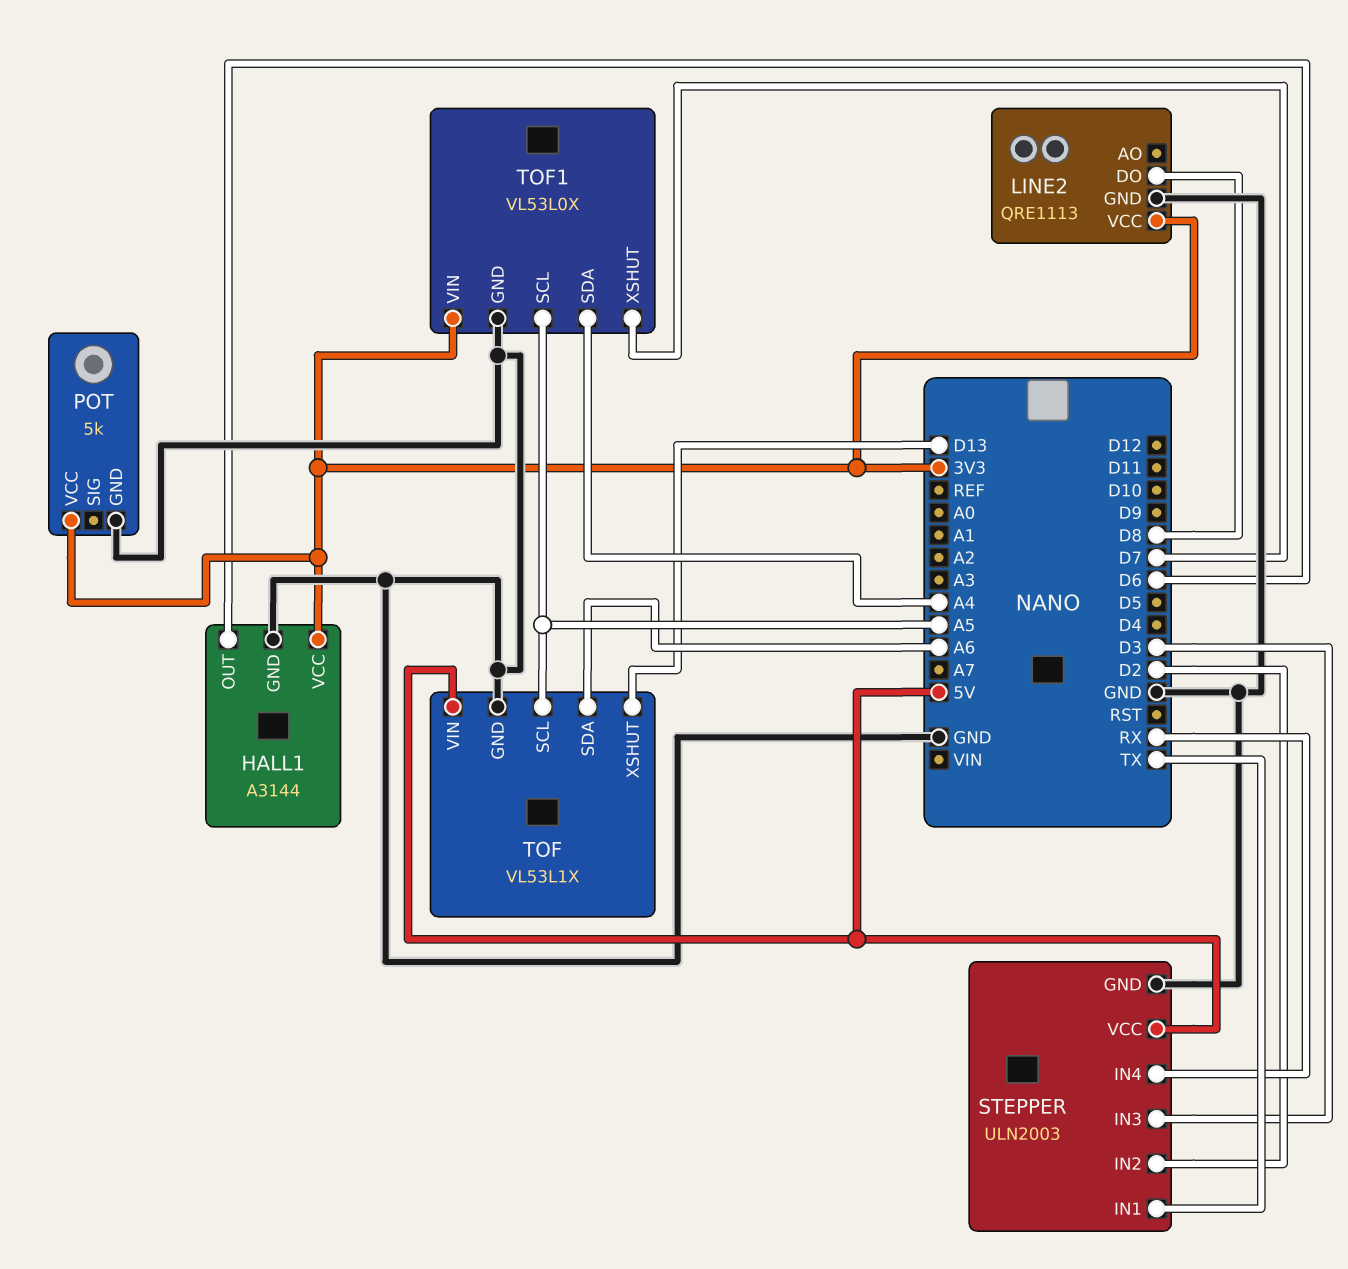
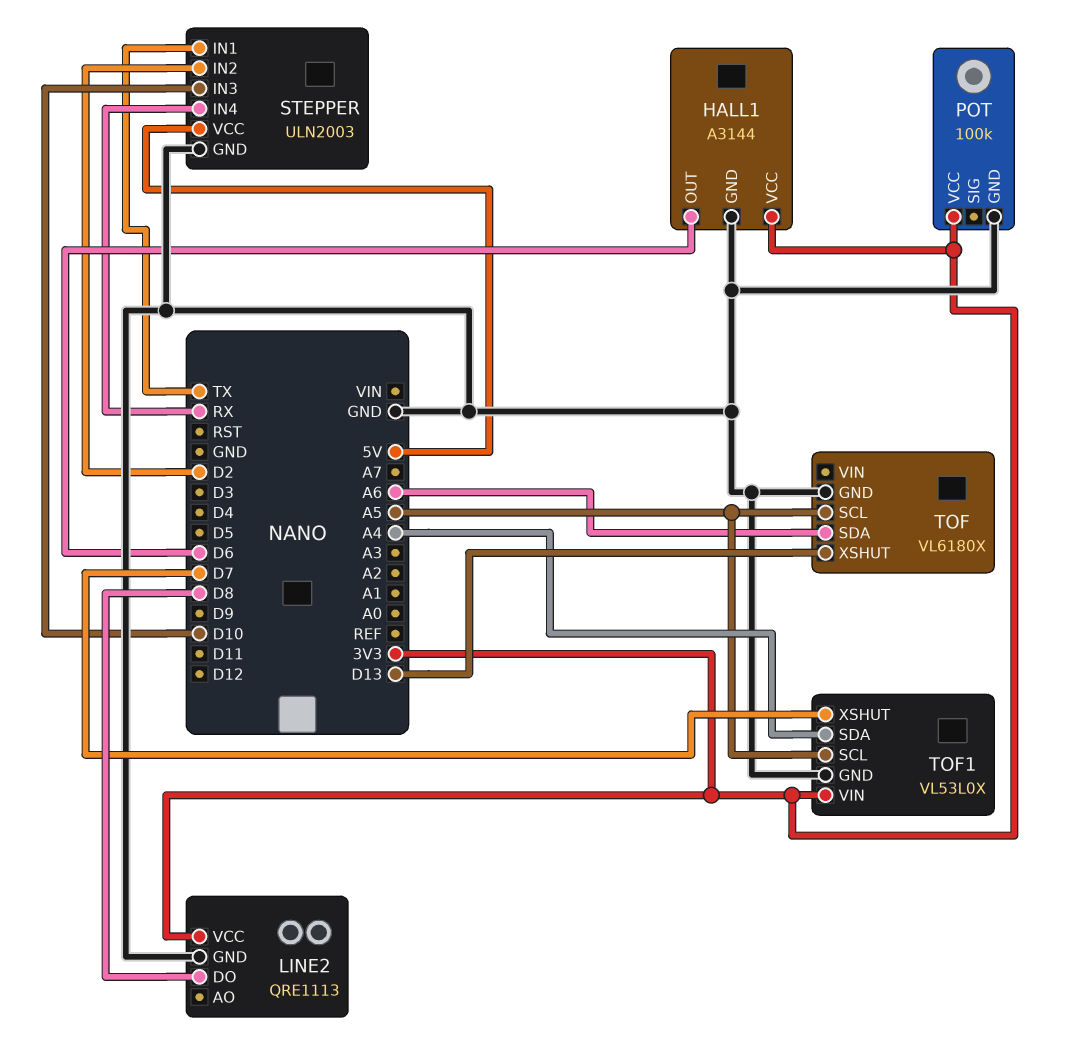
POT: 5k -> 100k
STEPPER pin IN3: D3 -> D10
TOF: VL53L1X -> VL6180X
TOF pin VIN: 5V -> none

